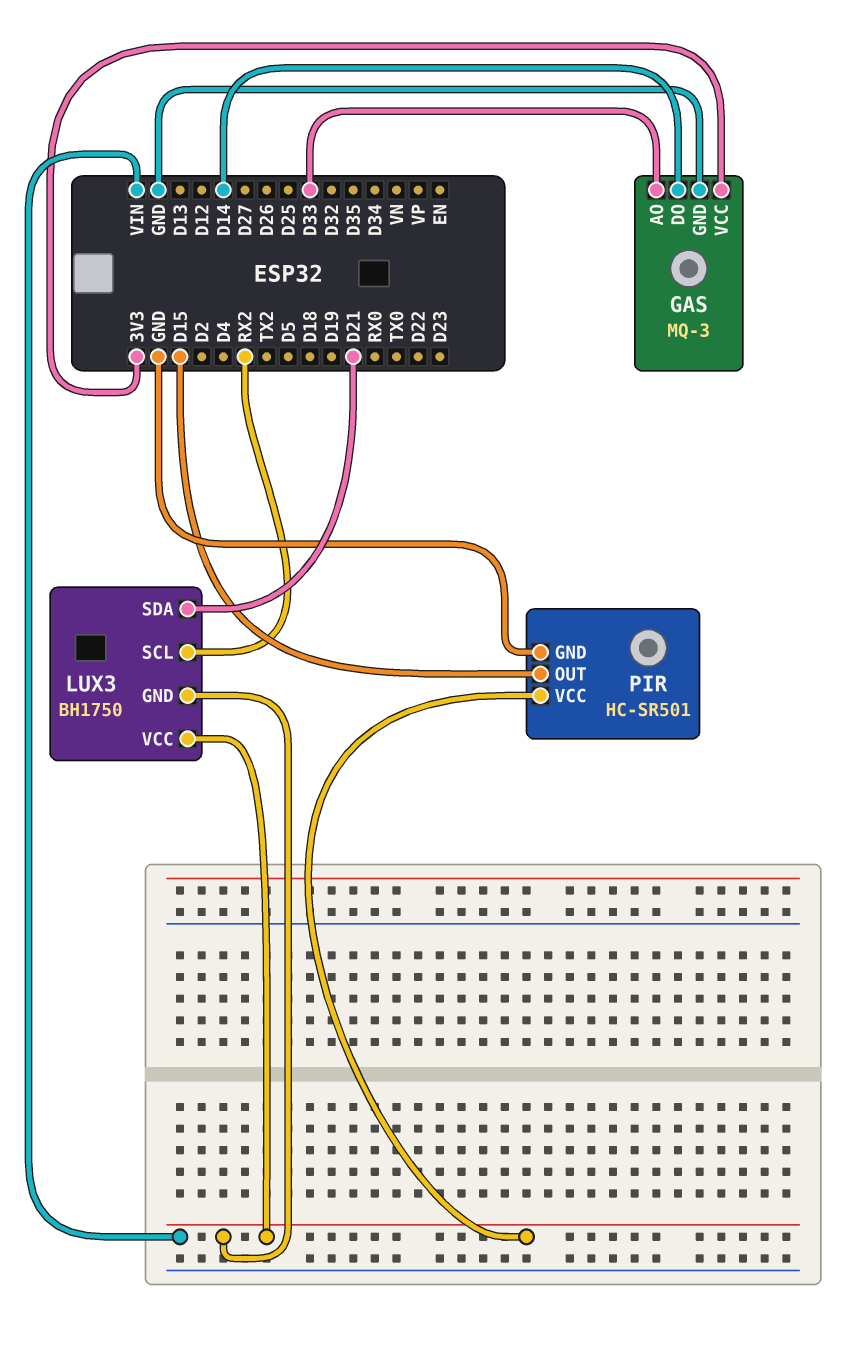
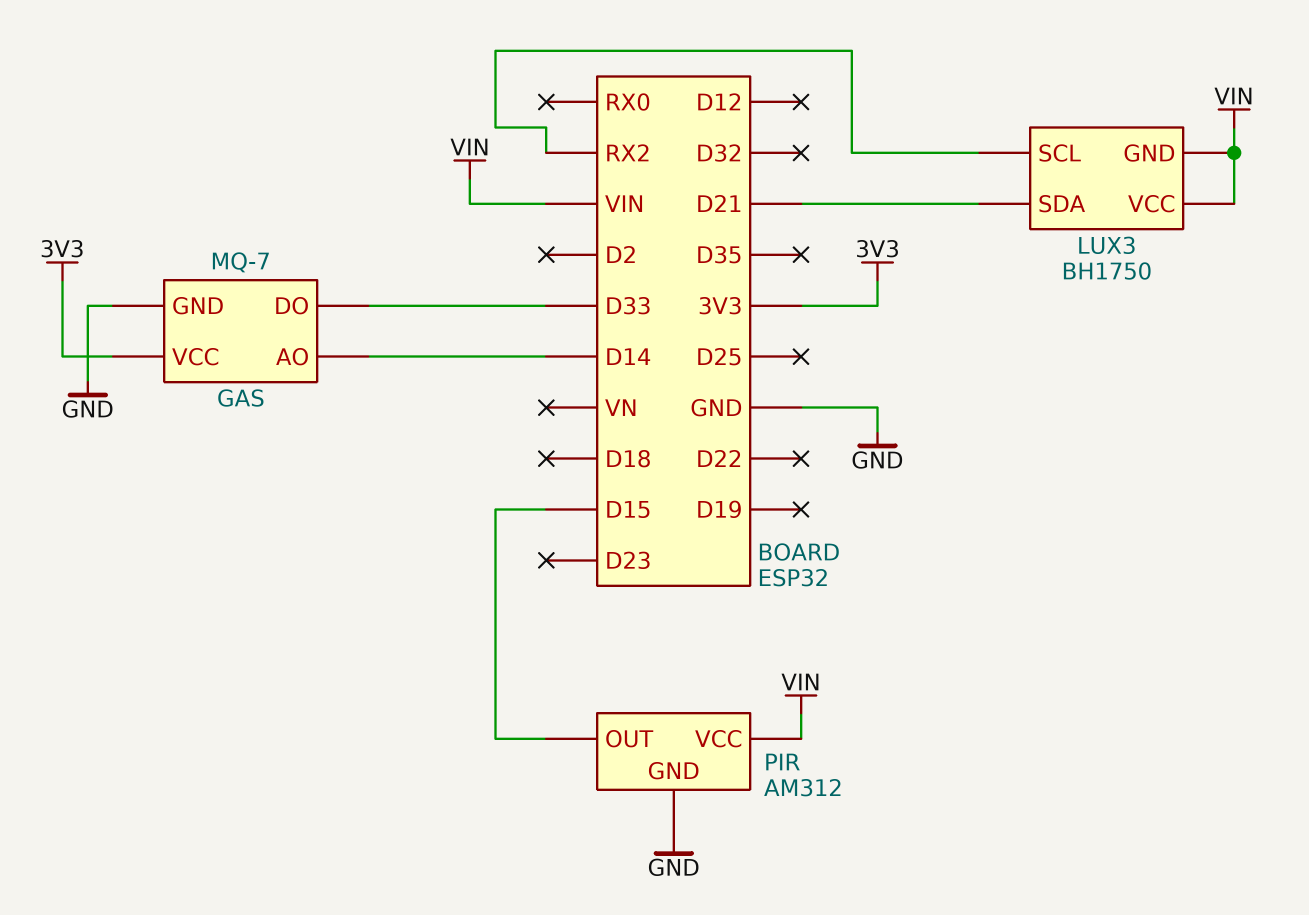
GAS: MQ-3 -> MQ-7
GAS pin AO: D33 -> D14
GAS pin DO: D14 -> D33
PIR: HC-SR501 -> AM312

